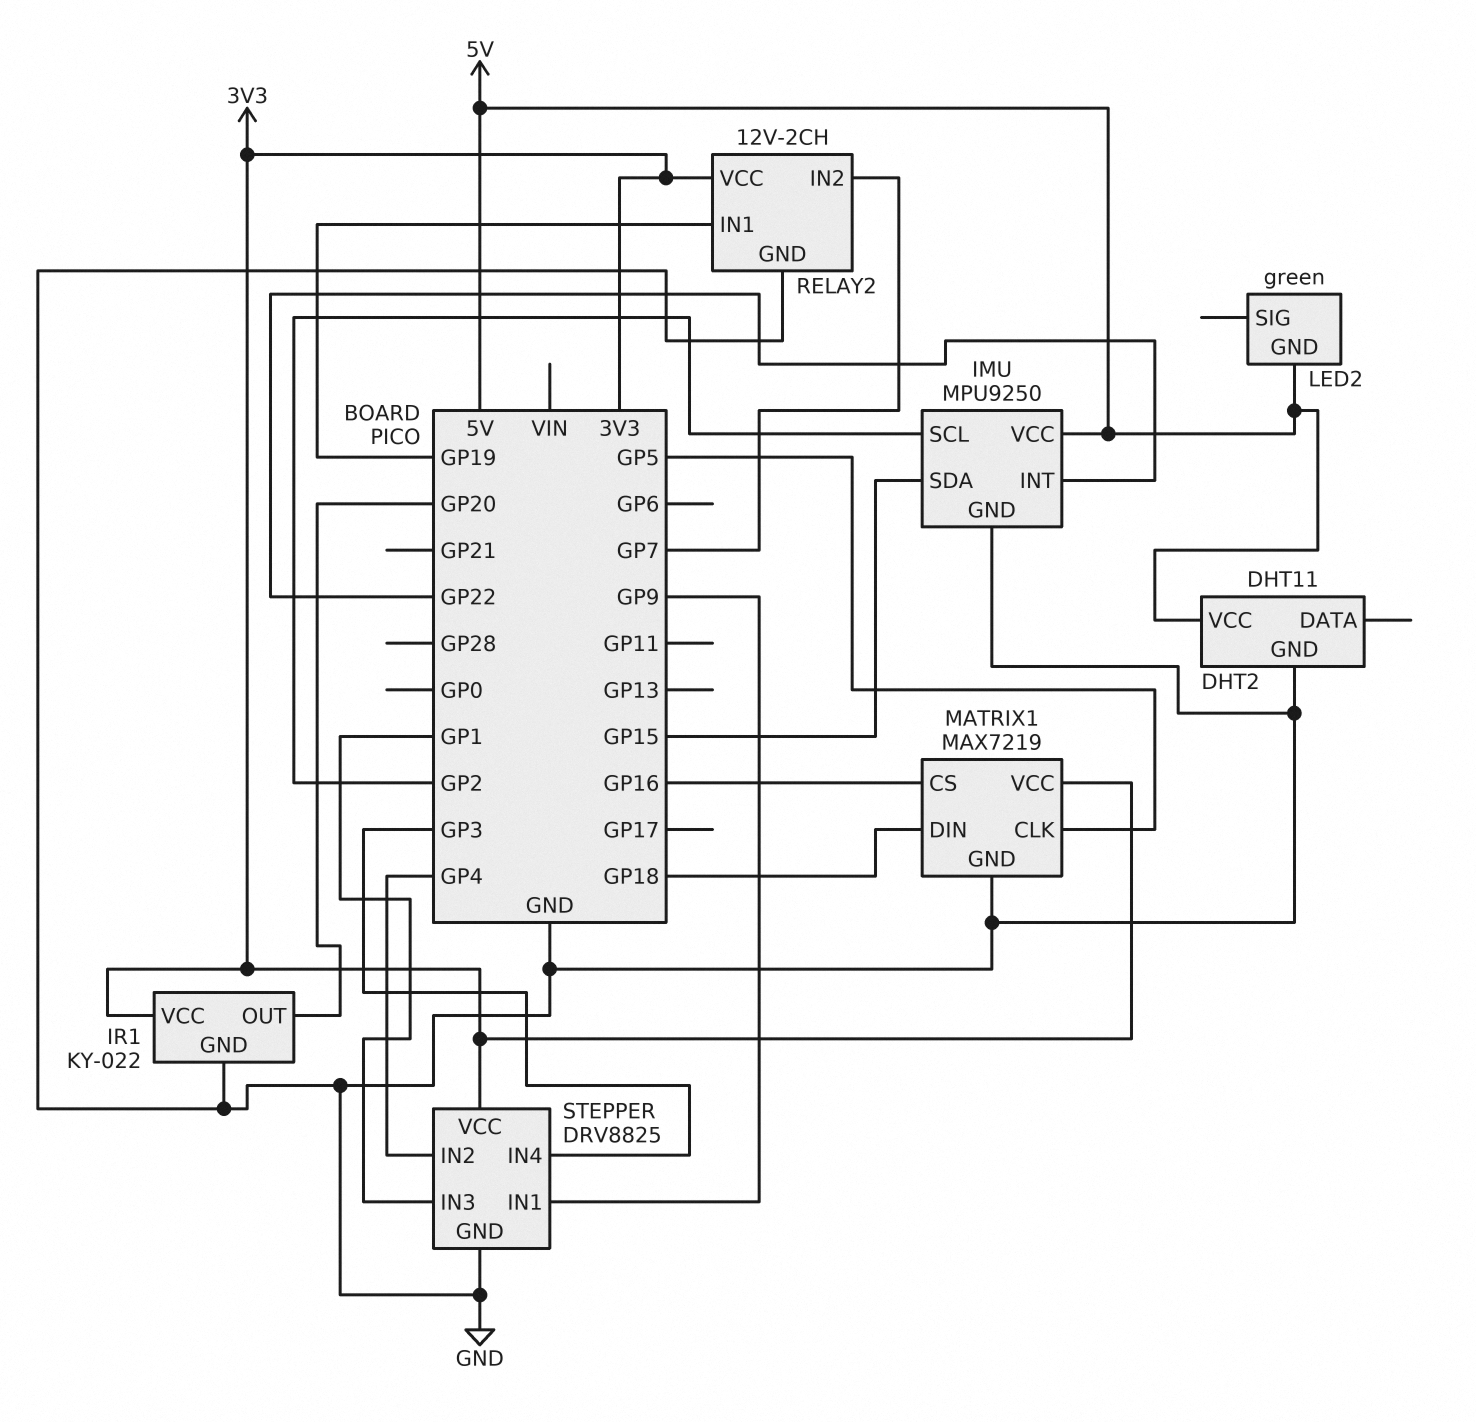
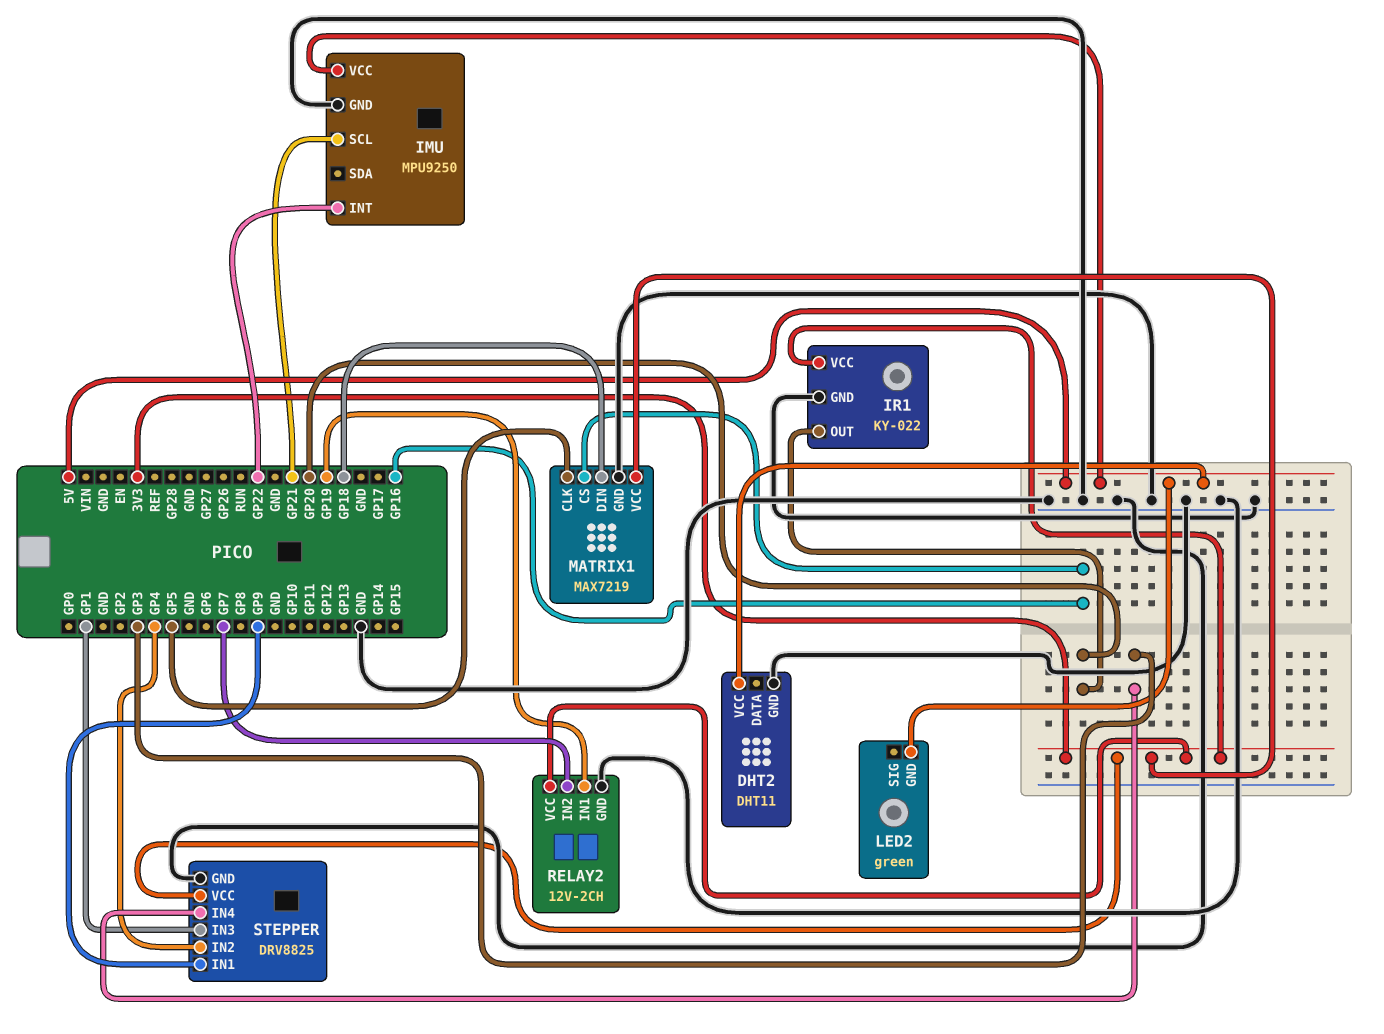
IMU pin SCL: GP2 -> GP21
IMU pin SDA: GP15 -> none

